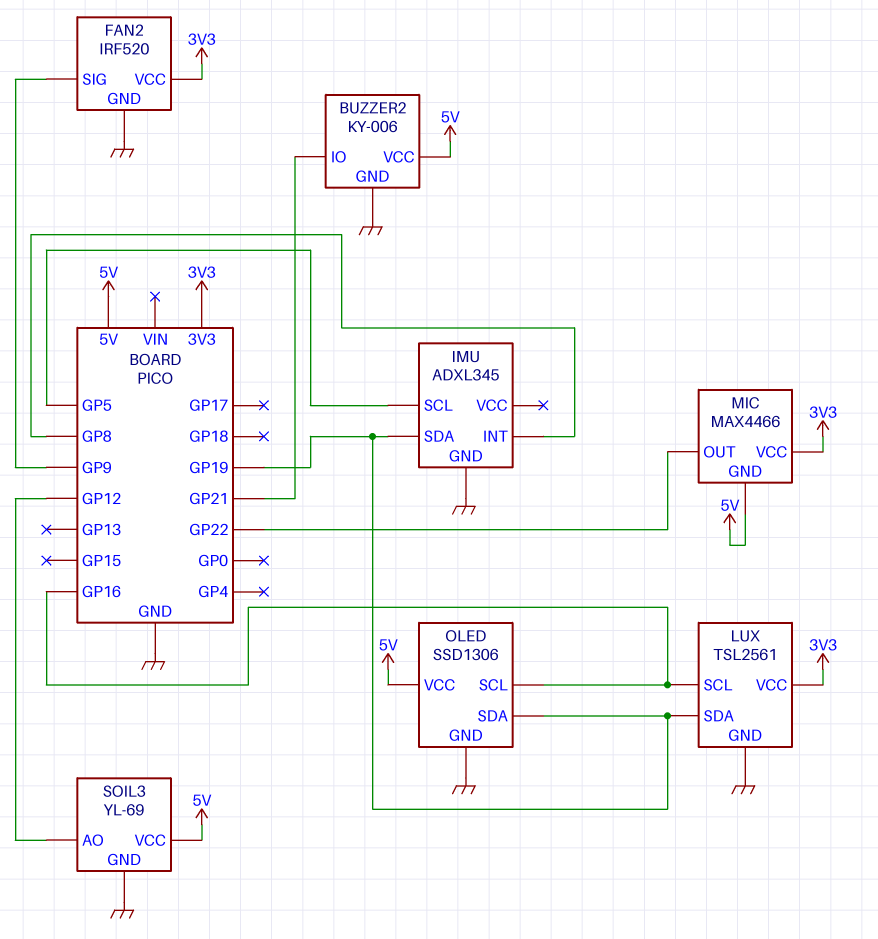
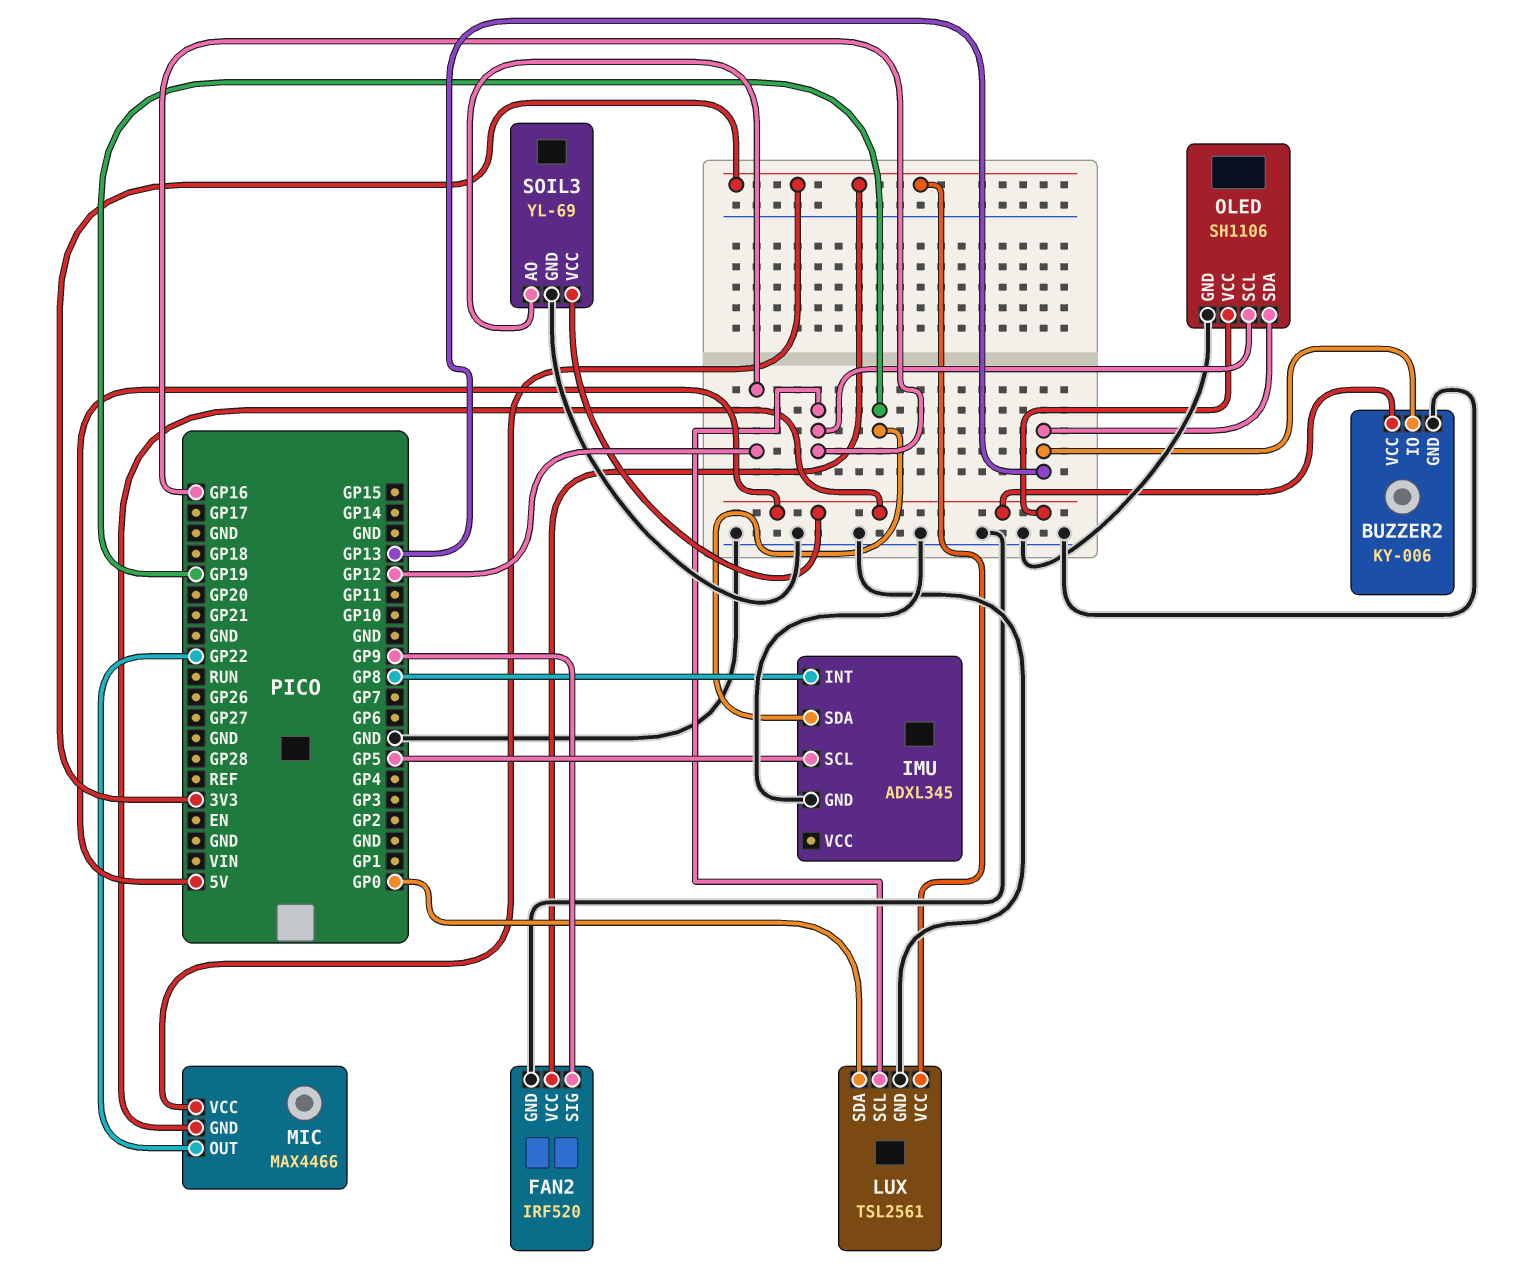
BUZZER2 pin IO: GP21 -> GP13
LUX pin SDA: GP19 -> GP0
OLED: SSD1306 -> SH1106
OLED pin SDA: GP19 -> GP13

